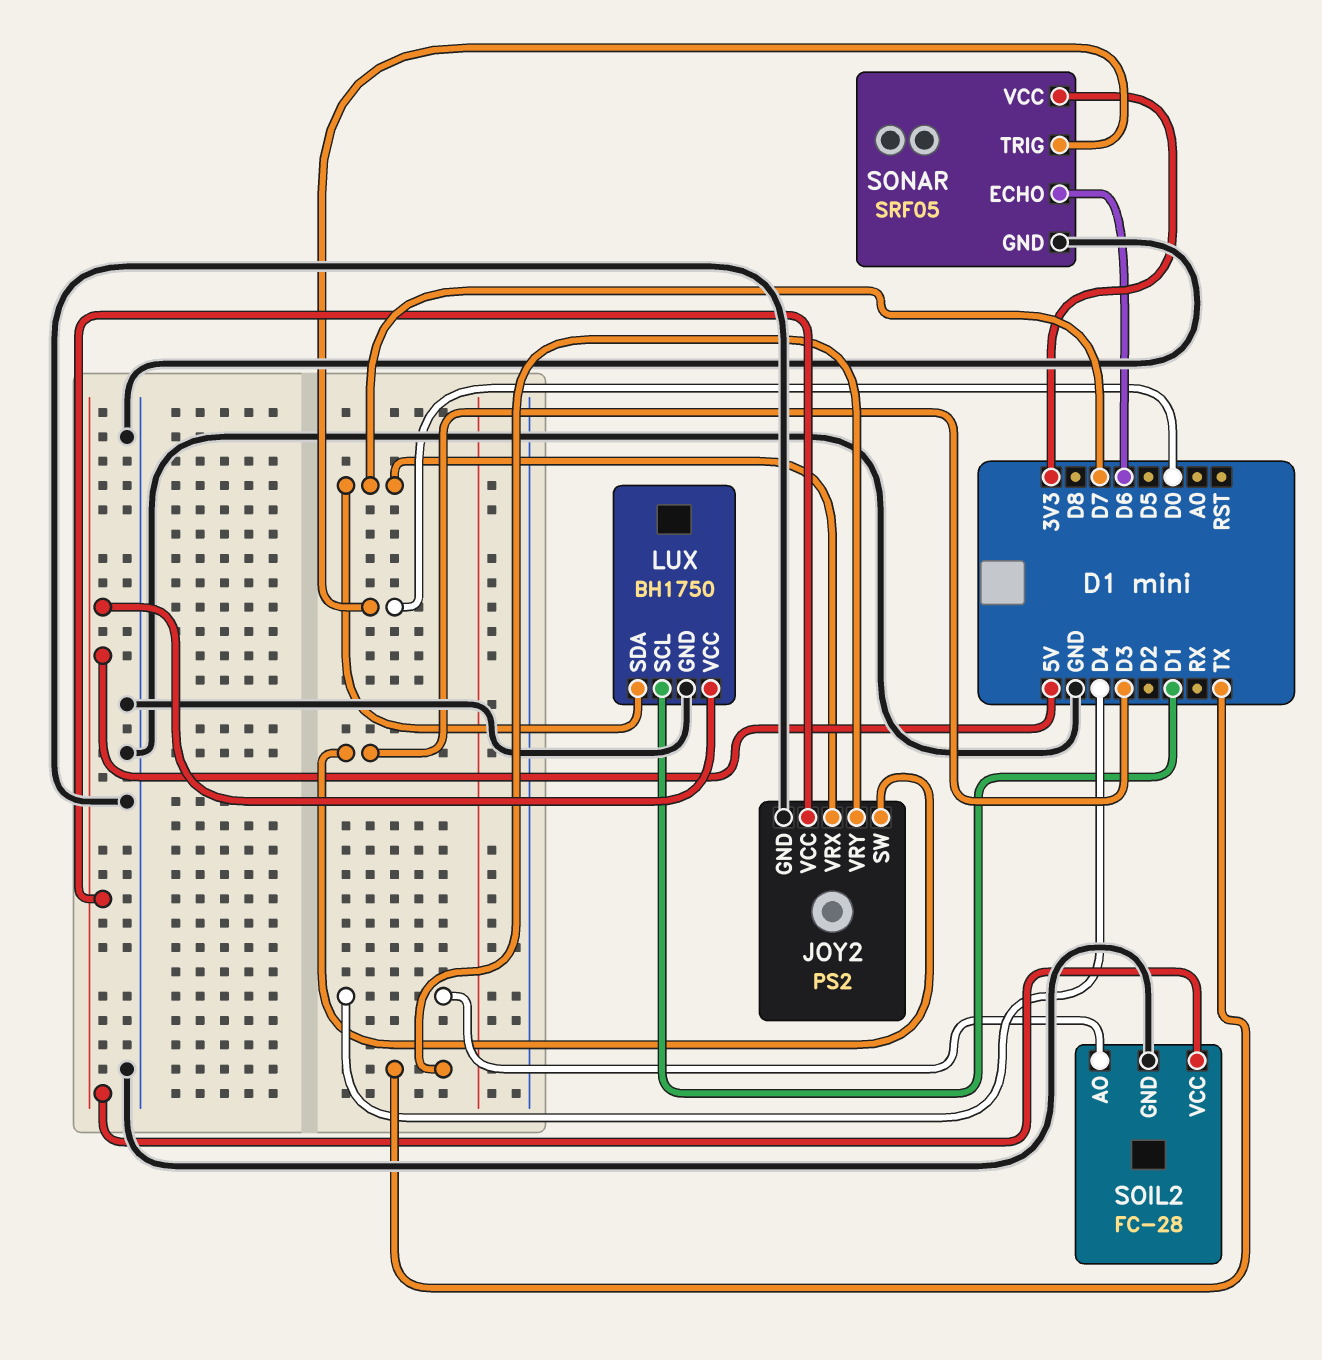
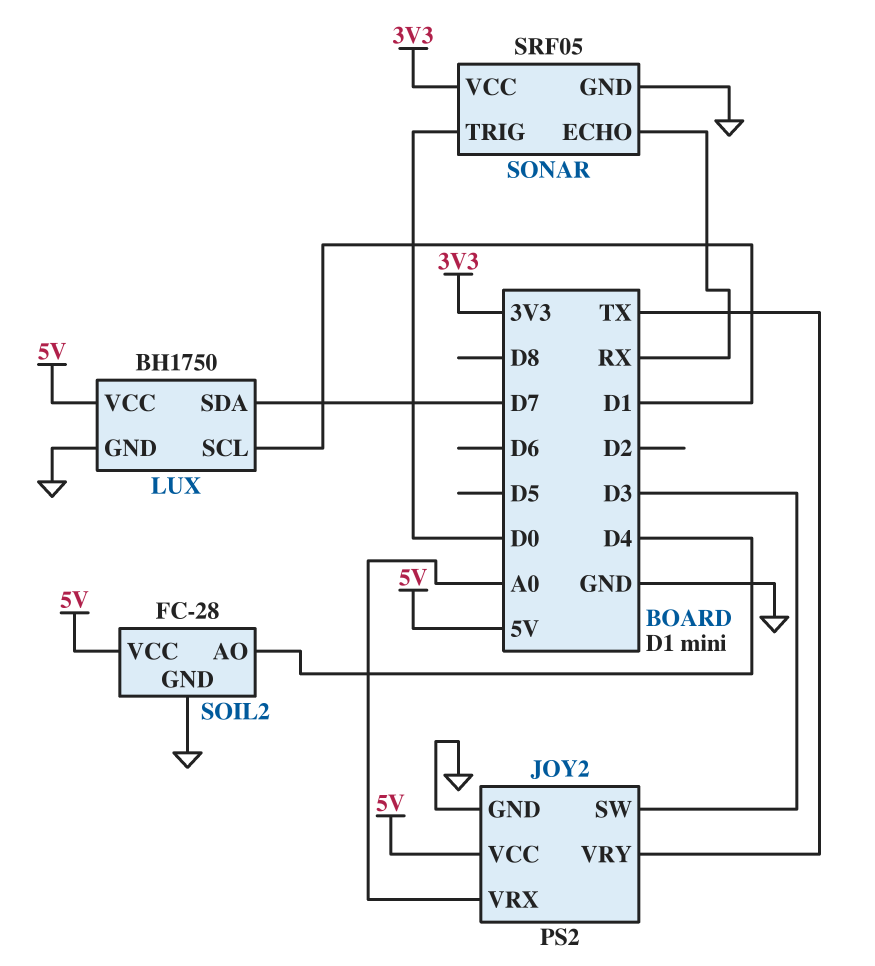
JOY2 pin VRX: D7 -> A0
SONAR pin ECHO: D6 -> RX

